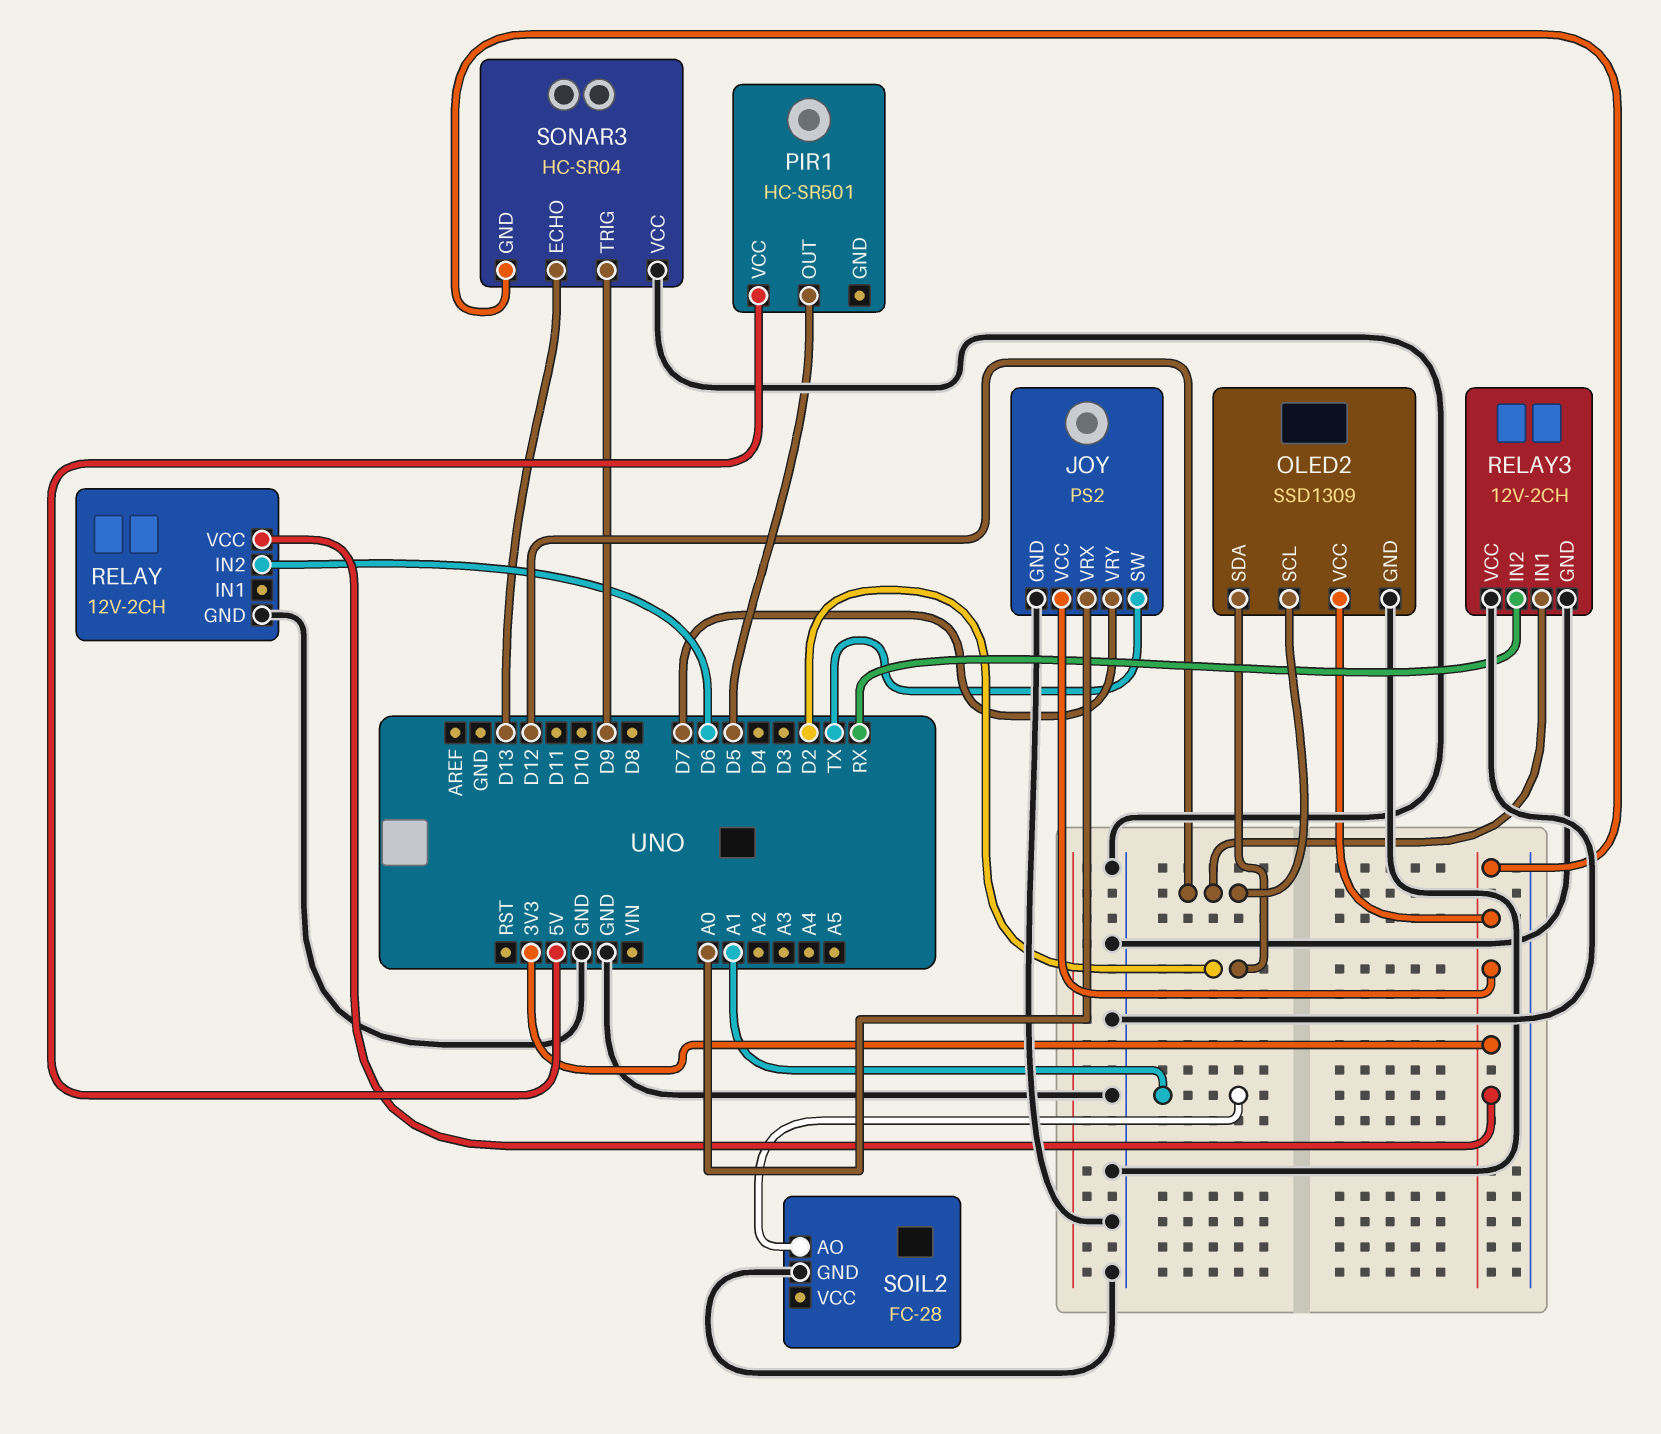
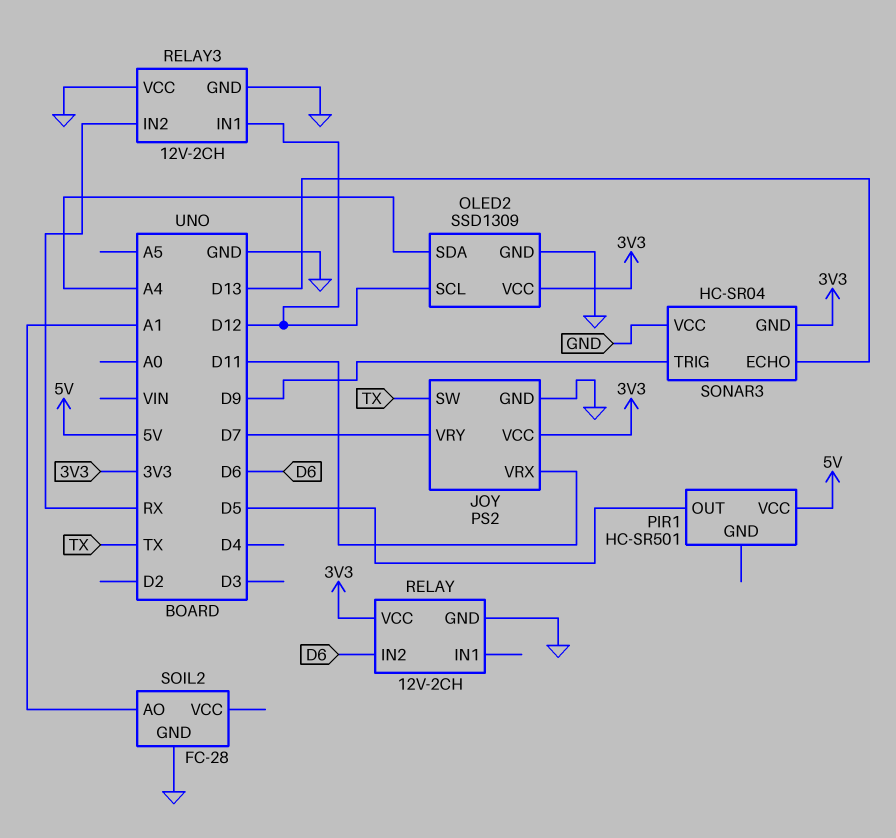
JOY pin VRX: A0 -> D11
OLED2 pin SDA: D2 -> A4

